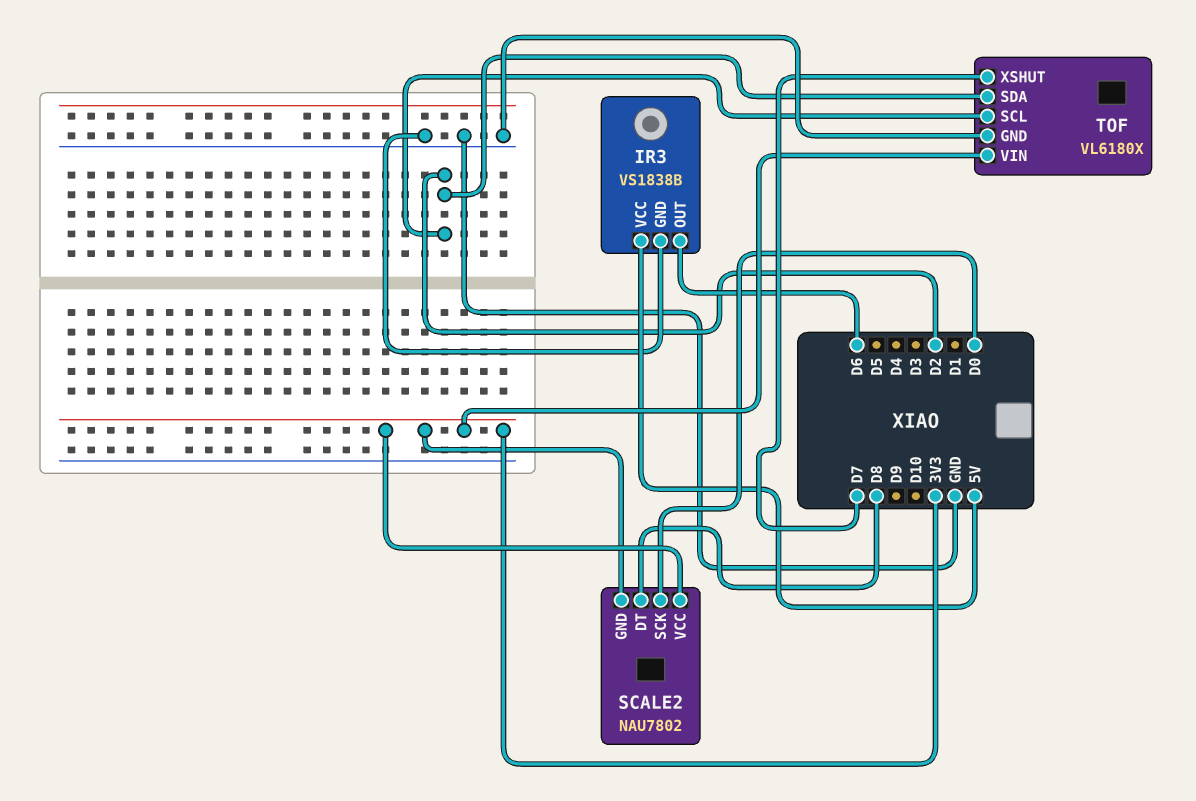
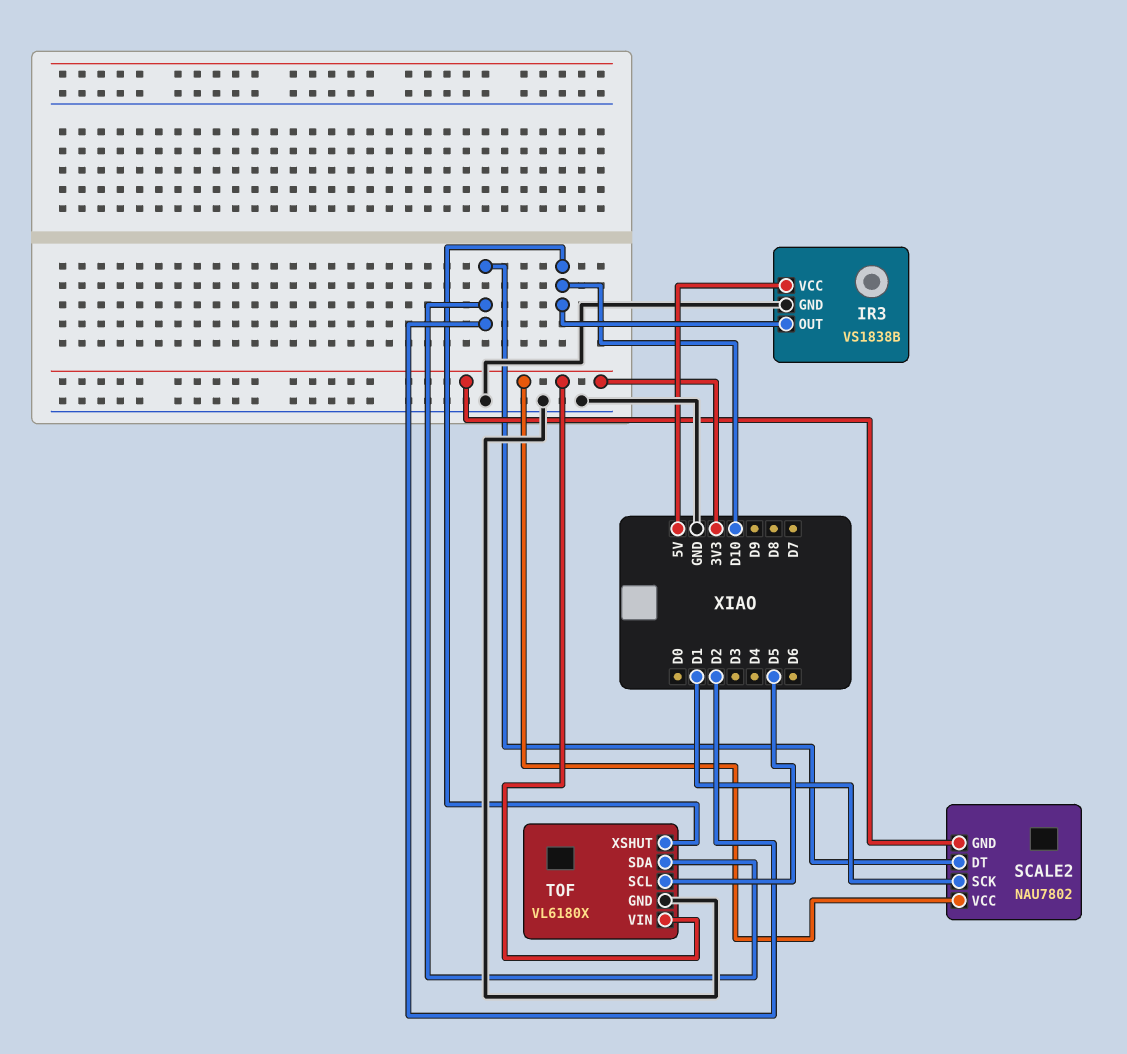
IR3 pin OUT: D6 -> D10
SCALE2 pin DT: D8 -> D2
SCALE2 pin SCK: D0 -> D1
TOF pin SCL: D2 -> D5
TOF pin XSHUT: D7 -> D10

